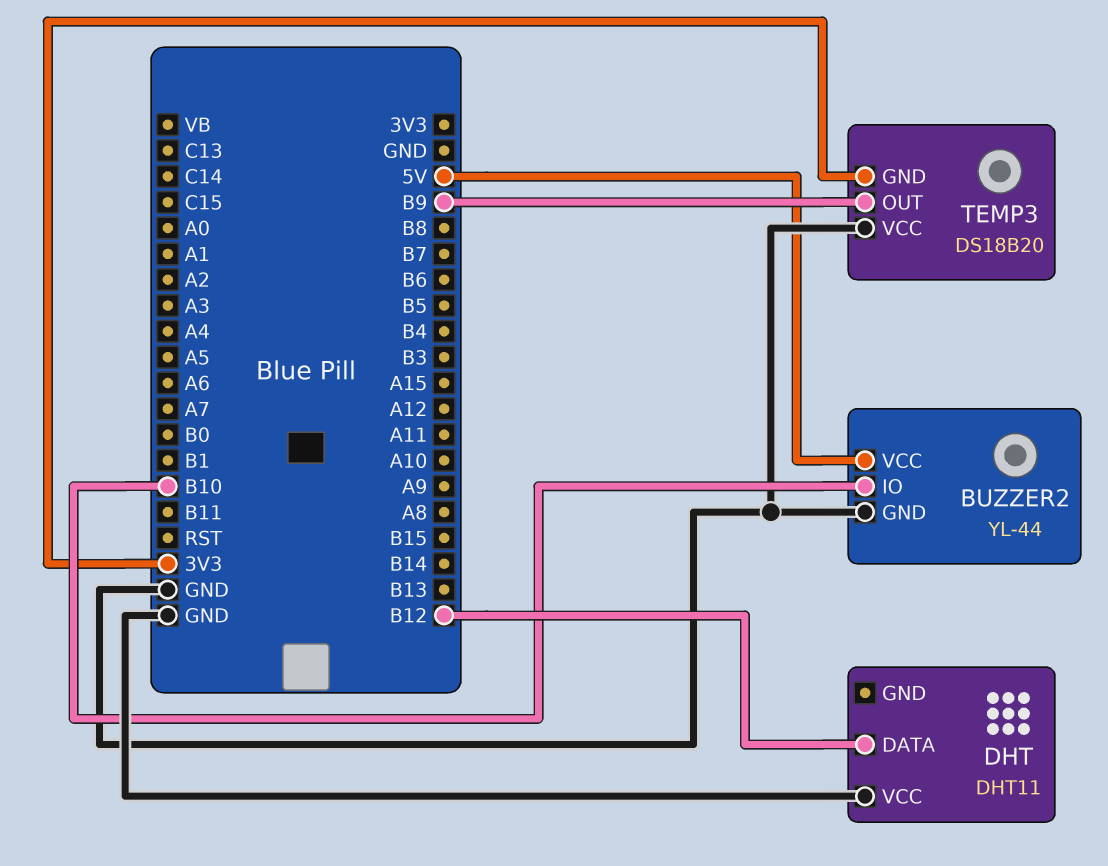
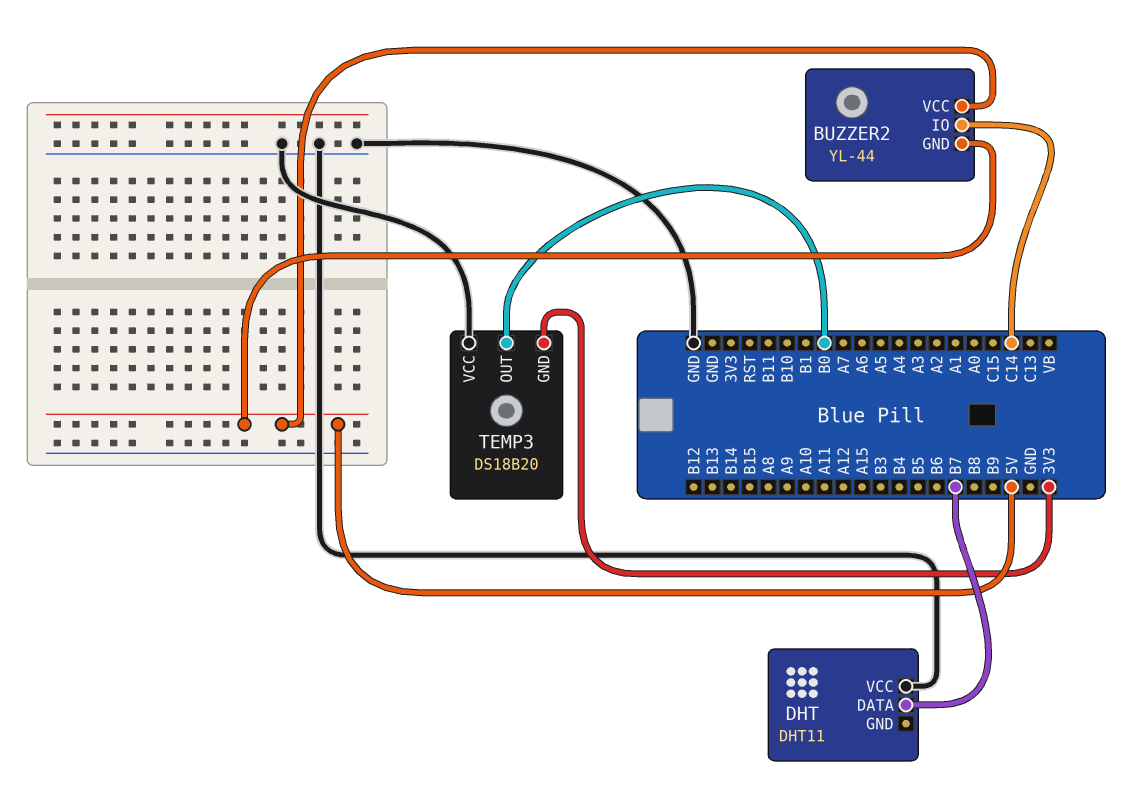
BUZZER2 pin GND: GND -> 5V
BUZZER2 pin IO: B10 -> C14
DHT pin DATA: B12 -> B7
TEMP3 pin OUT: B9 -> B0

